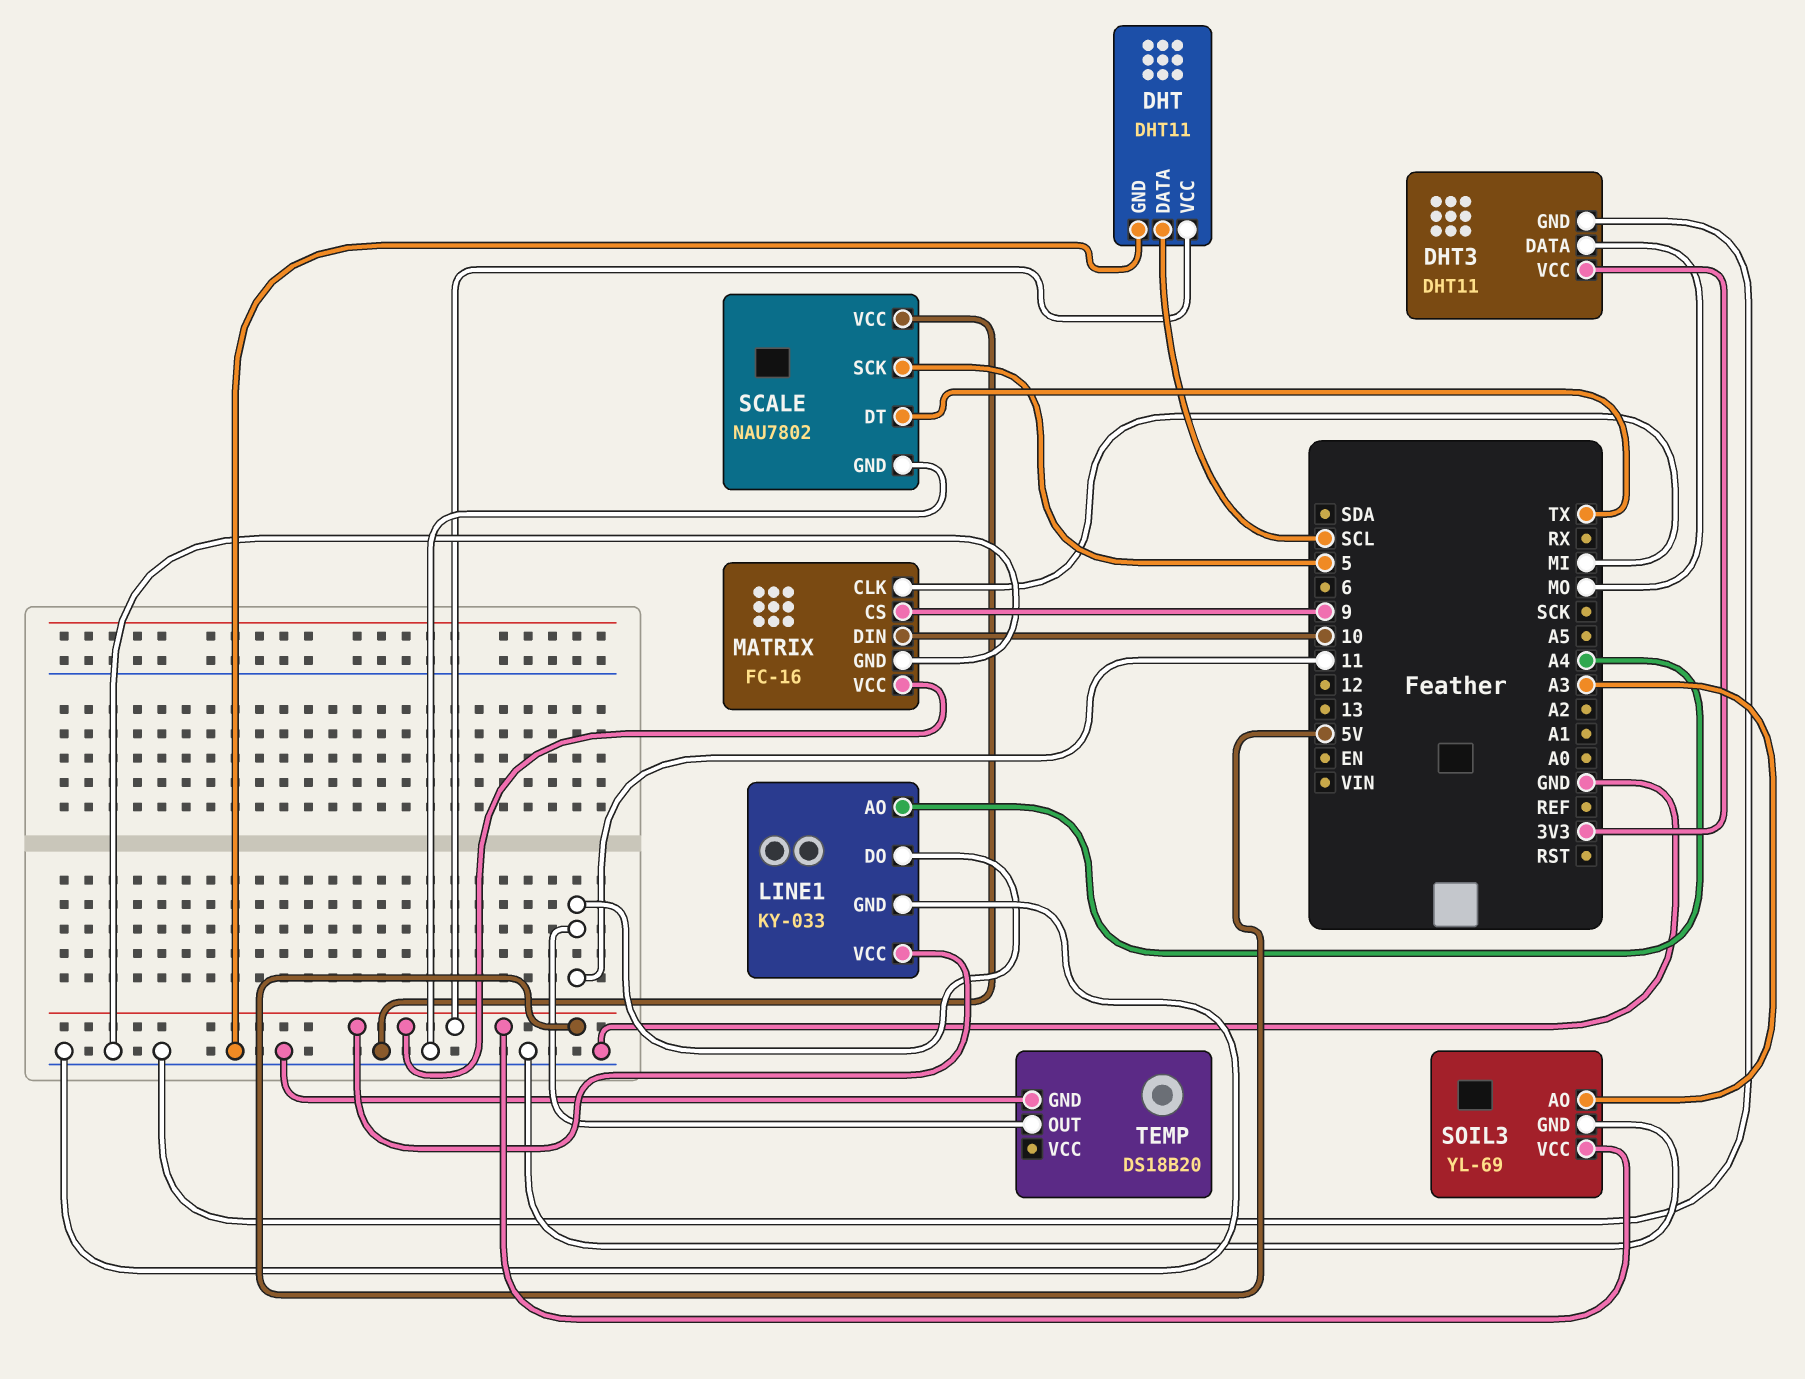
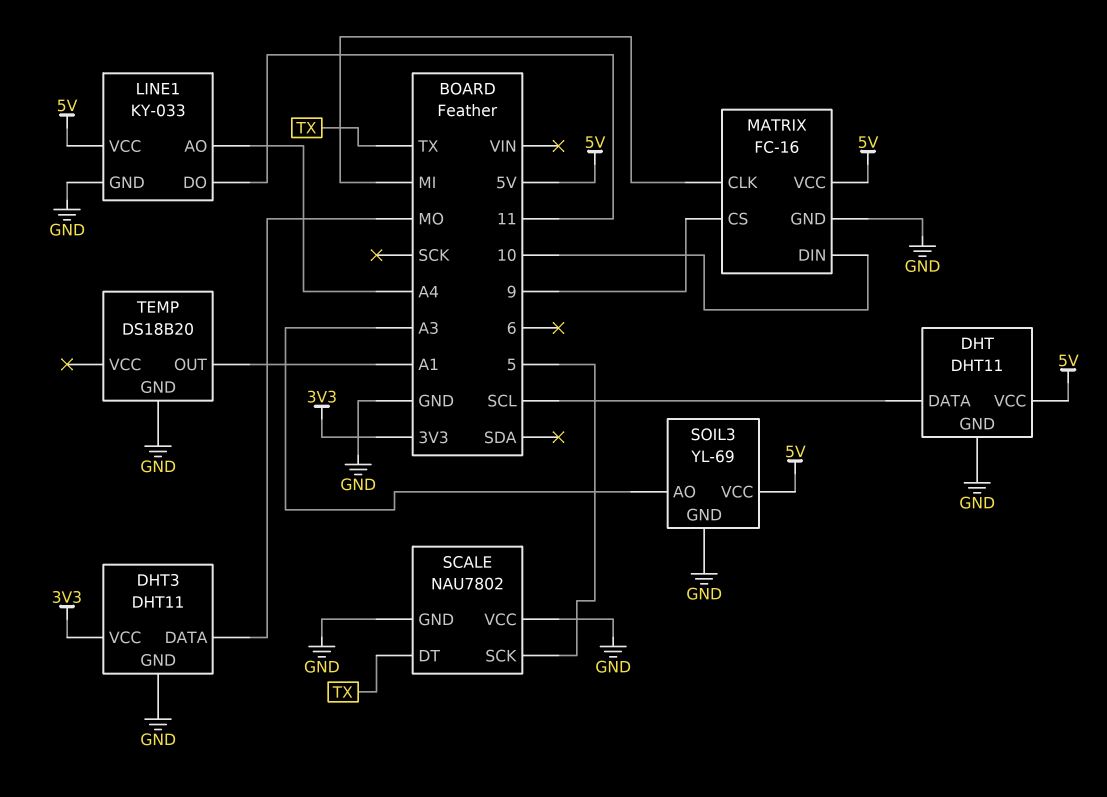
TEMP pin OUT: 11 -> A1

